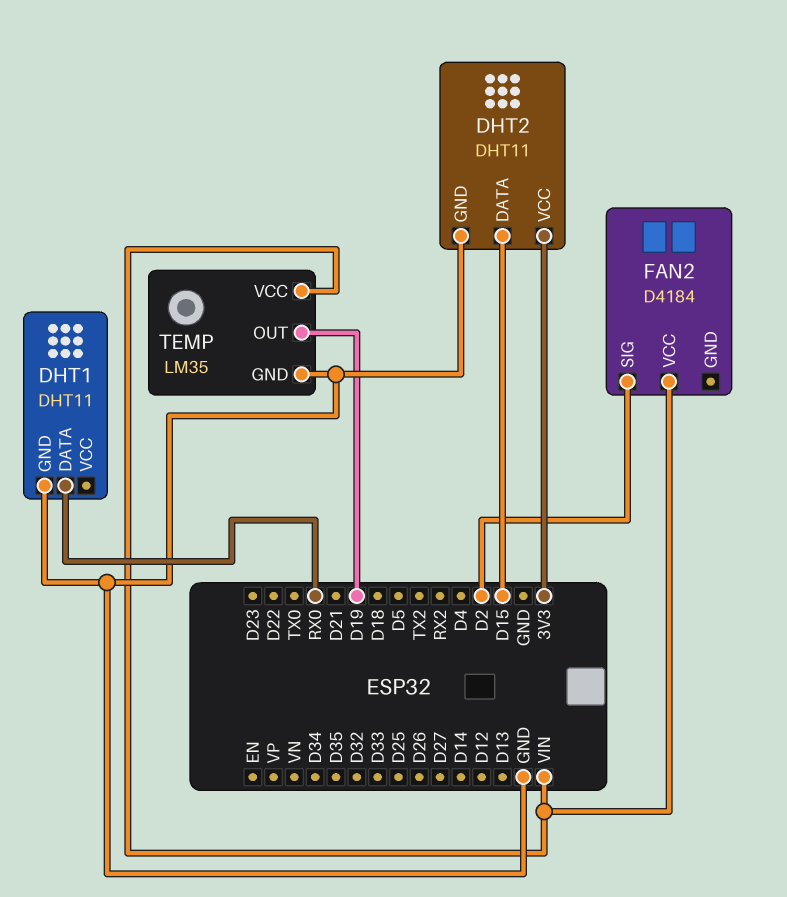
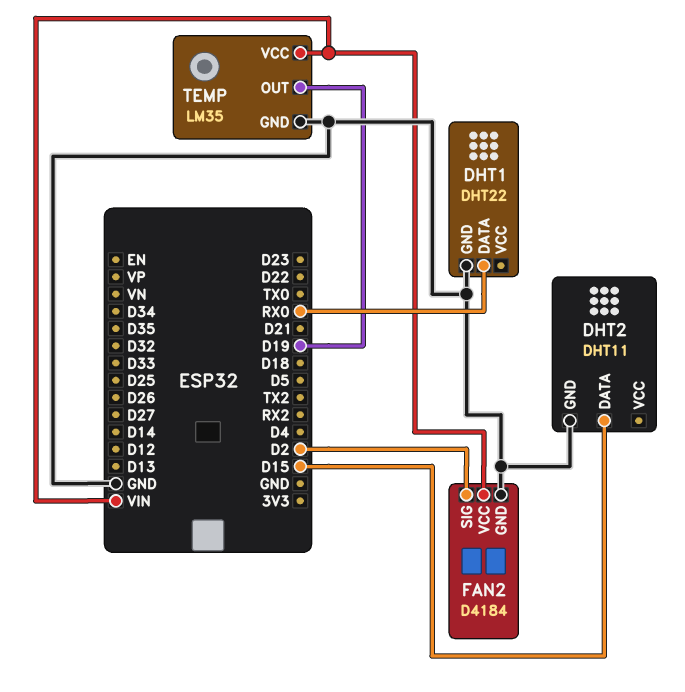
DHT1: DHT11 -> DHT22
DHT2 pin VCC: 3V3 -> none
FAN2 pin GND: none -> GND

